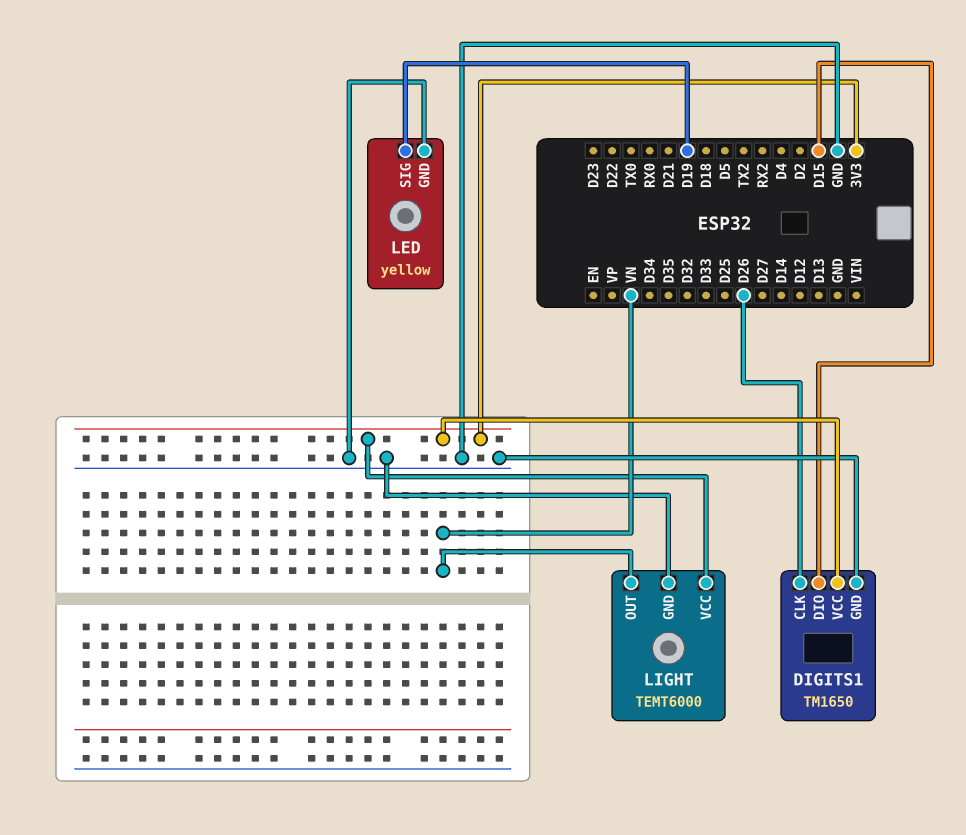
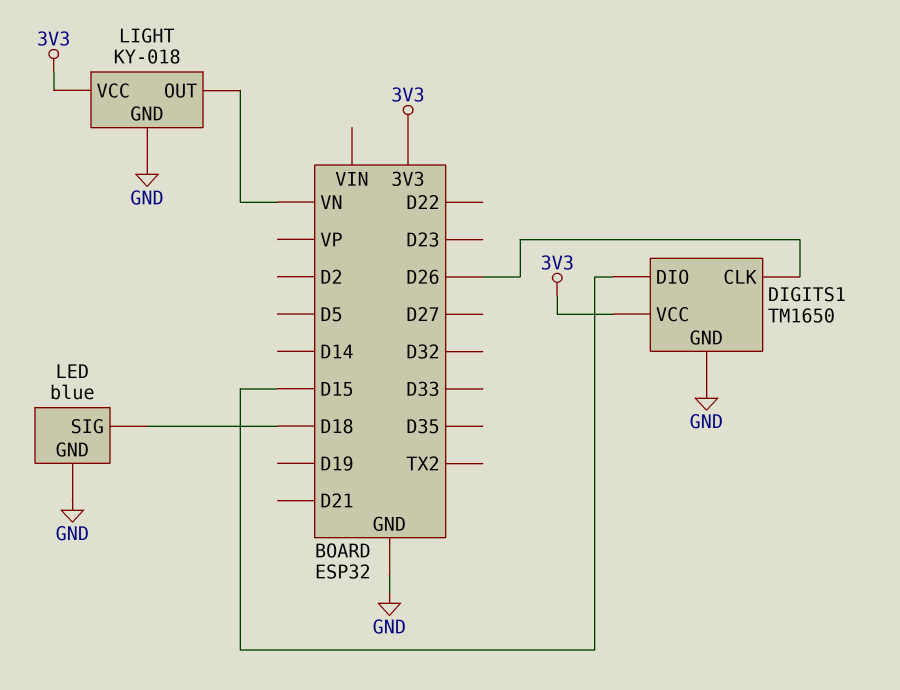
LED: yellow -> blue
LED pin SIG: D19 -> D18
LIGHT: TEMT6000 -> KY-018

